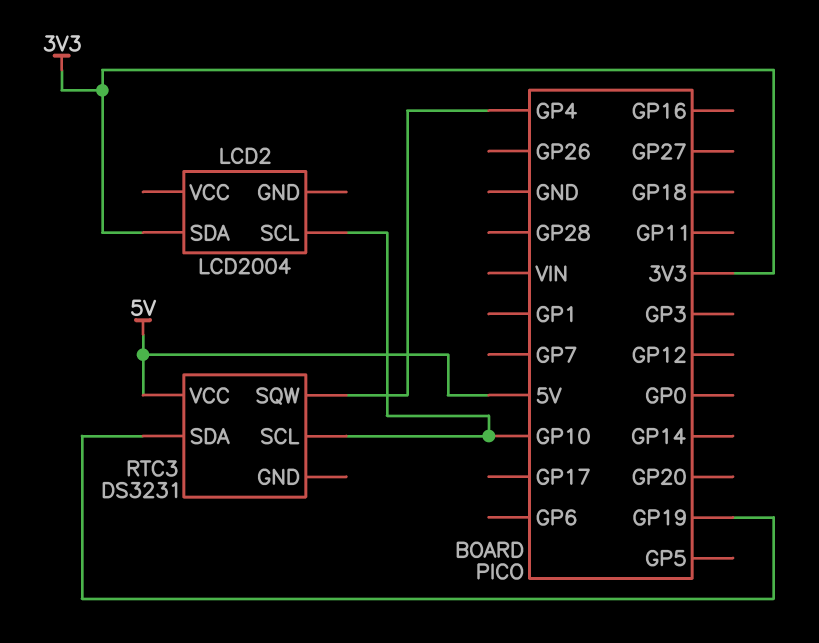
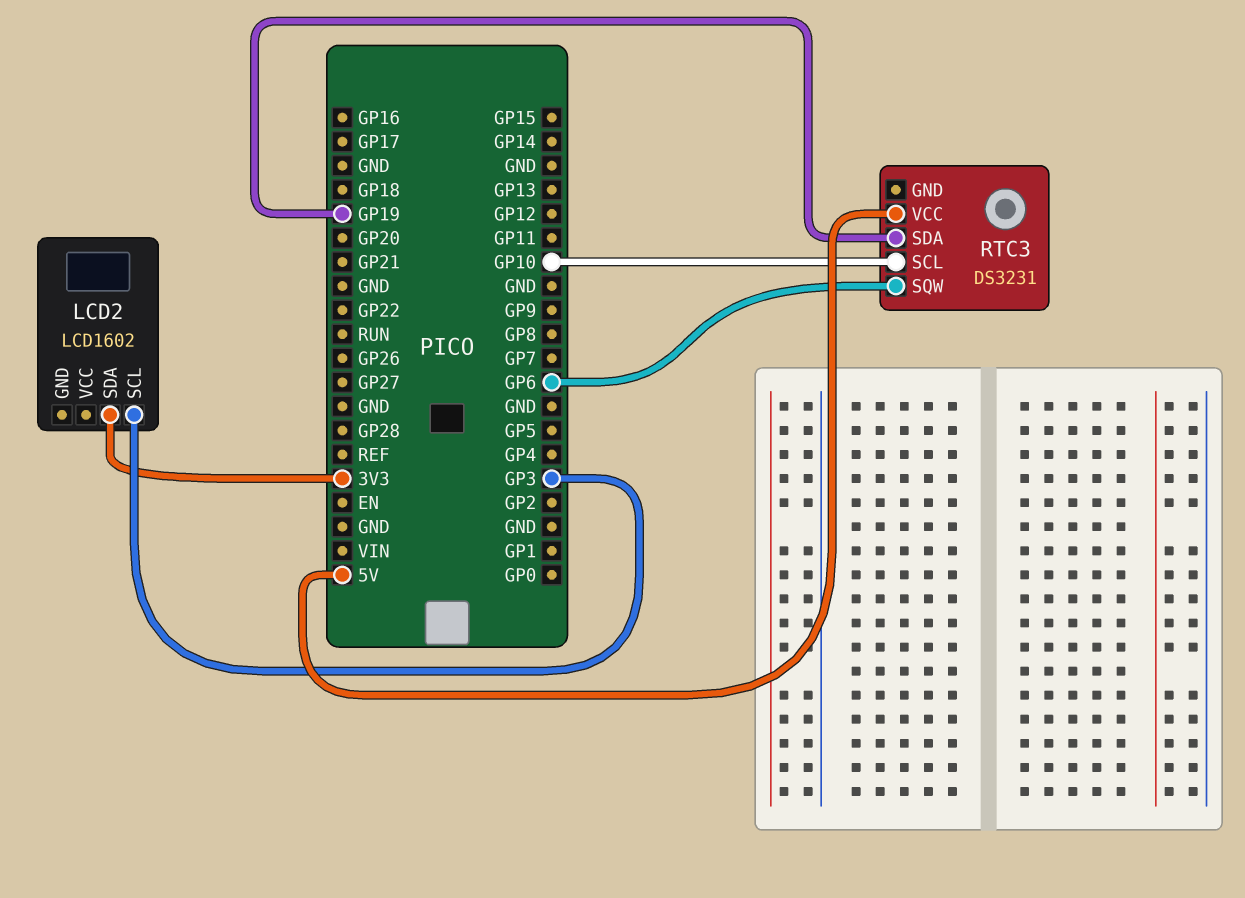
LCD2: LCD2004 -> LCD1602
LCD2 pin SCL: GP10 -> GP3
RTC3 pin SQW: GP4 -> GP6

